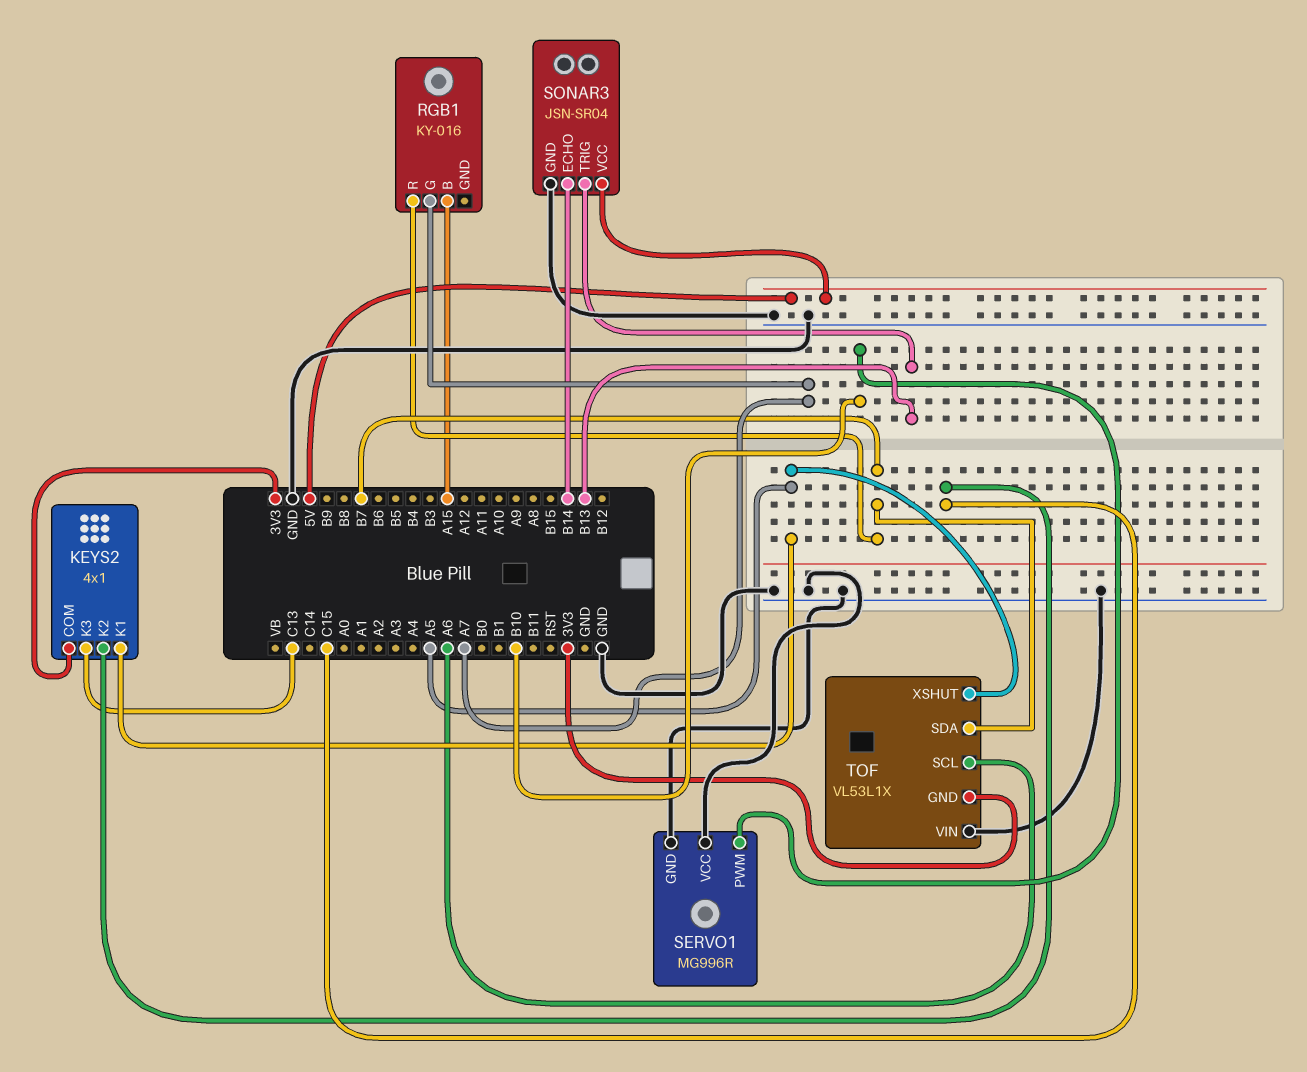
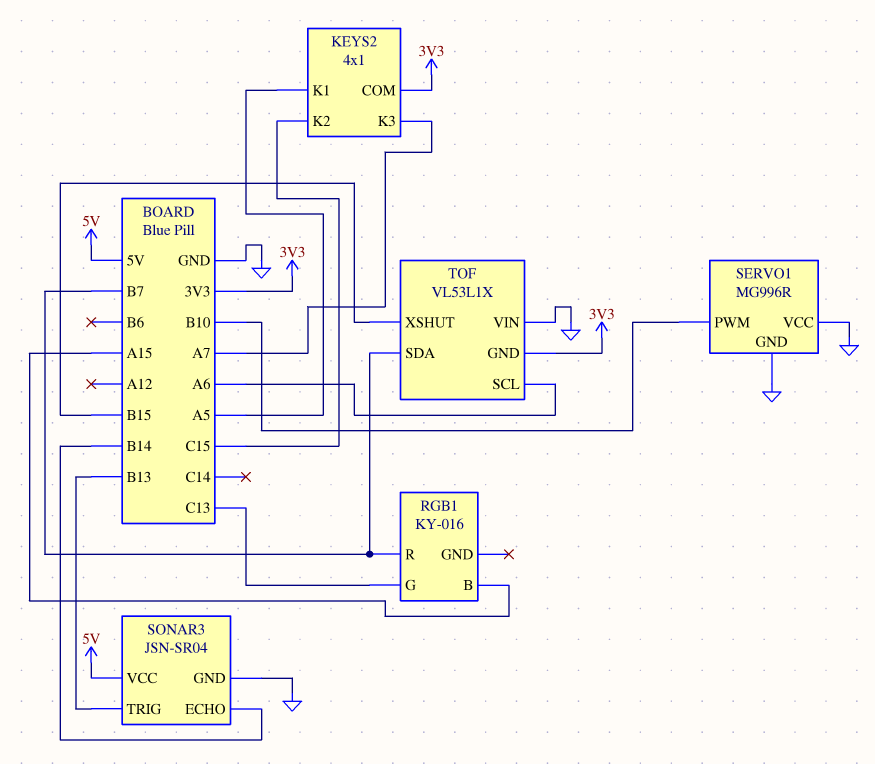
KEYS2 pin K3: C13 -> A7
RGB1 pin G: A7 -> C13
TOF pin XSHUT: A5 -> B15

